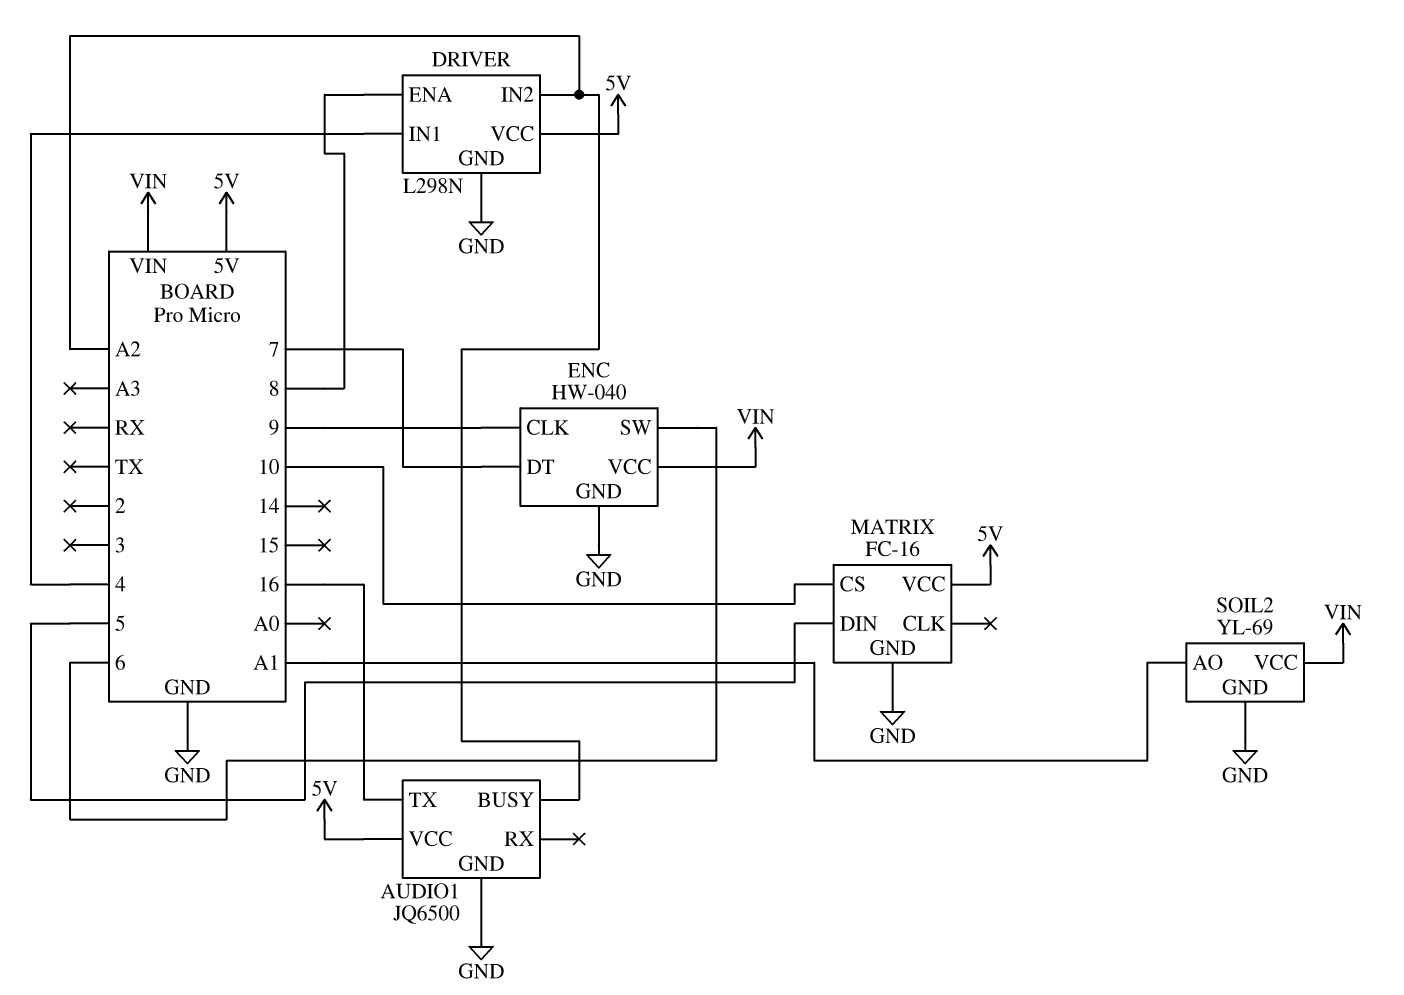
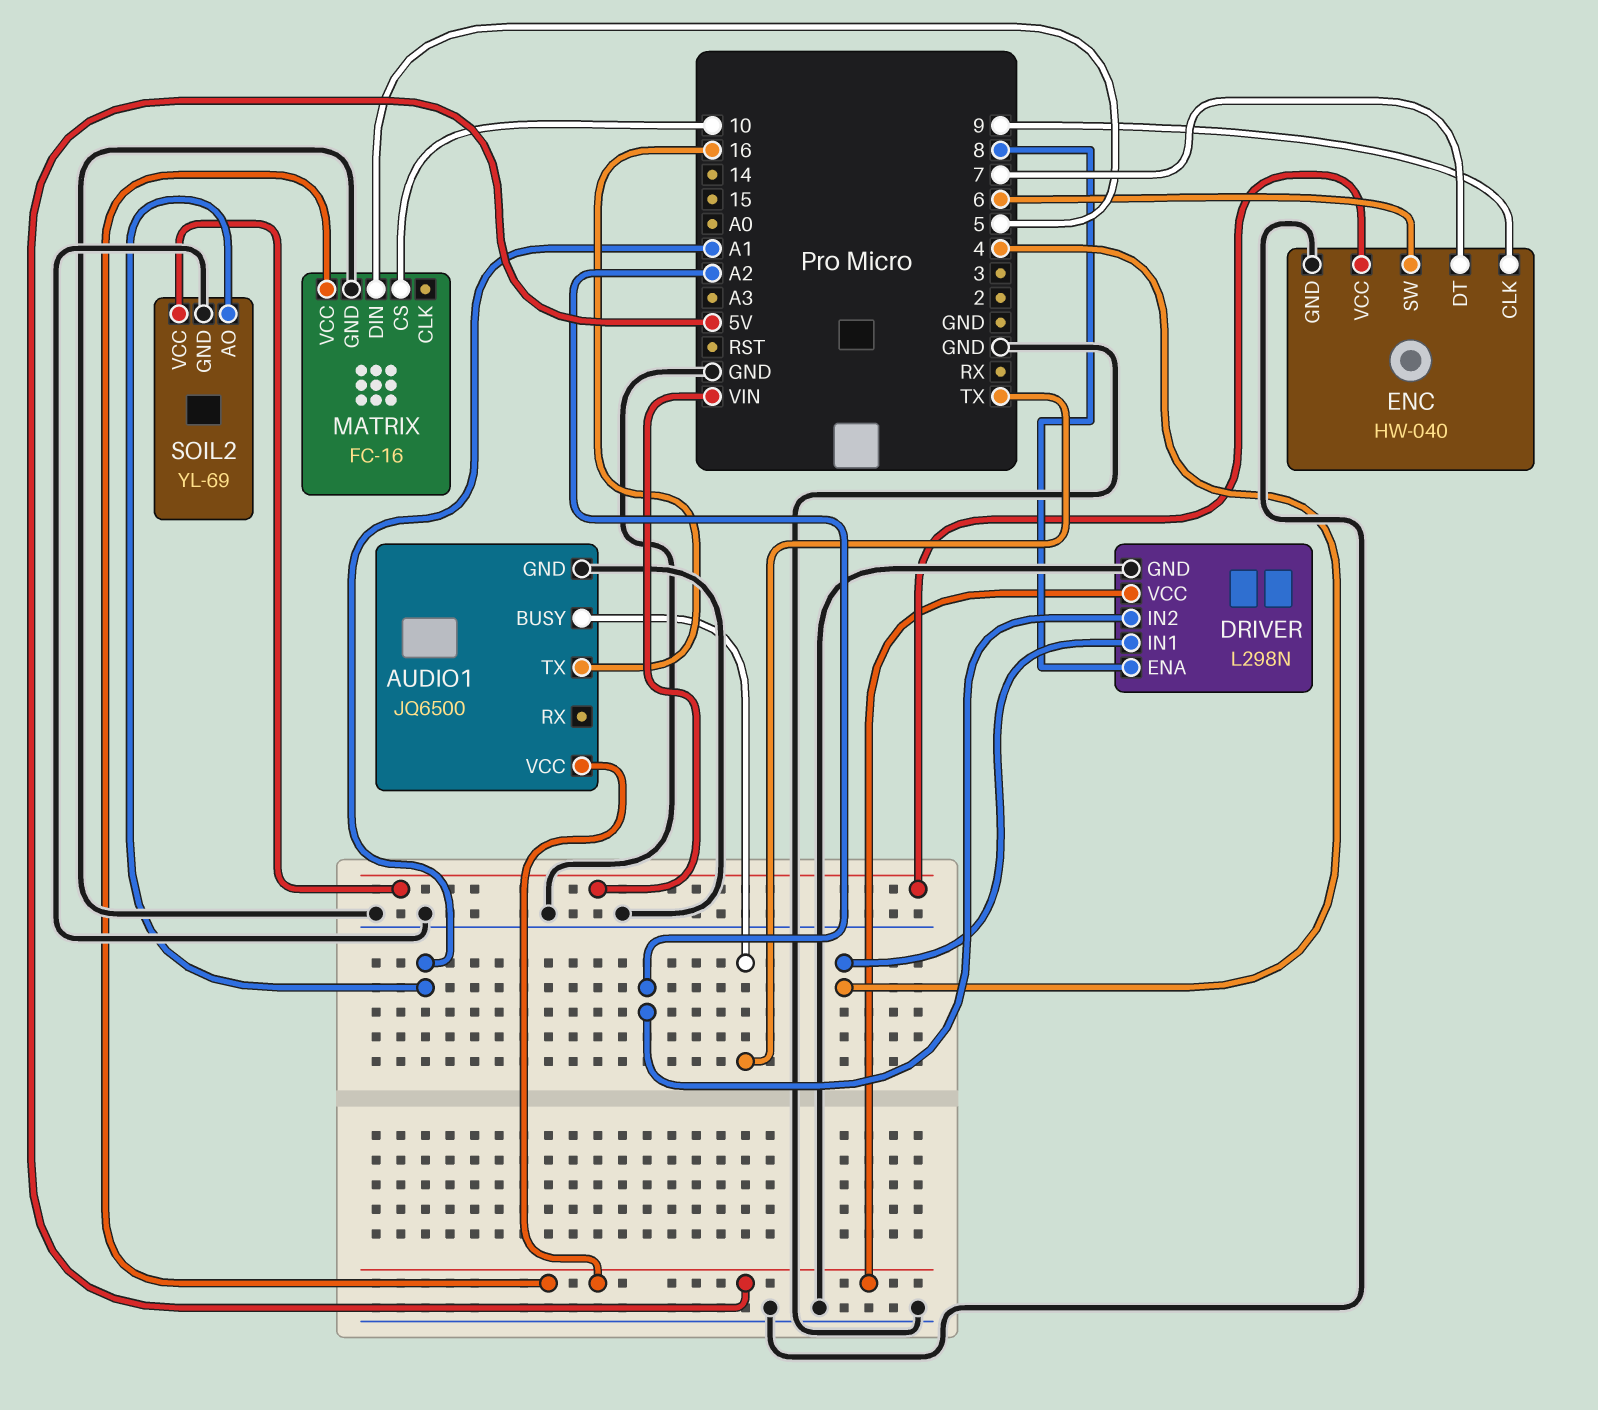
AUDIO1 pin BUSY: A2 -> TX

